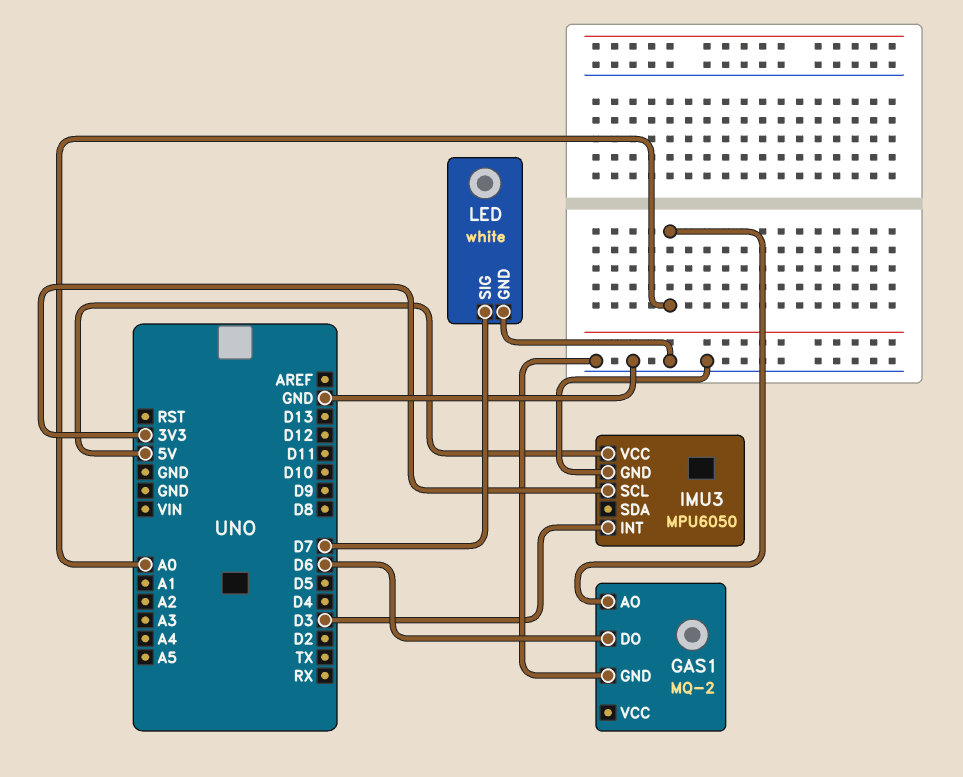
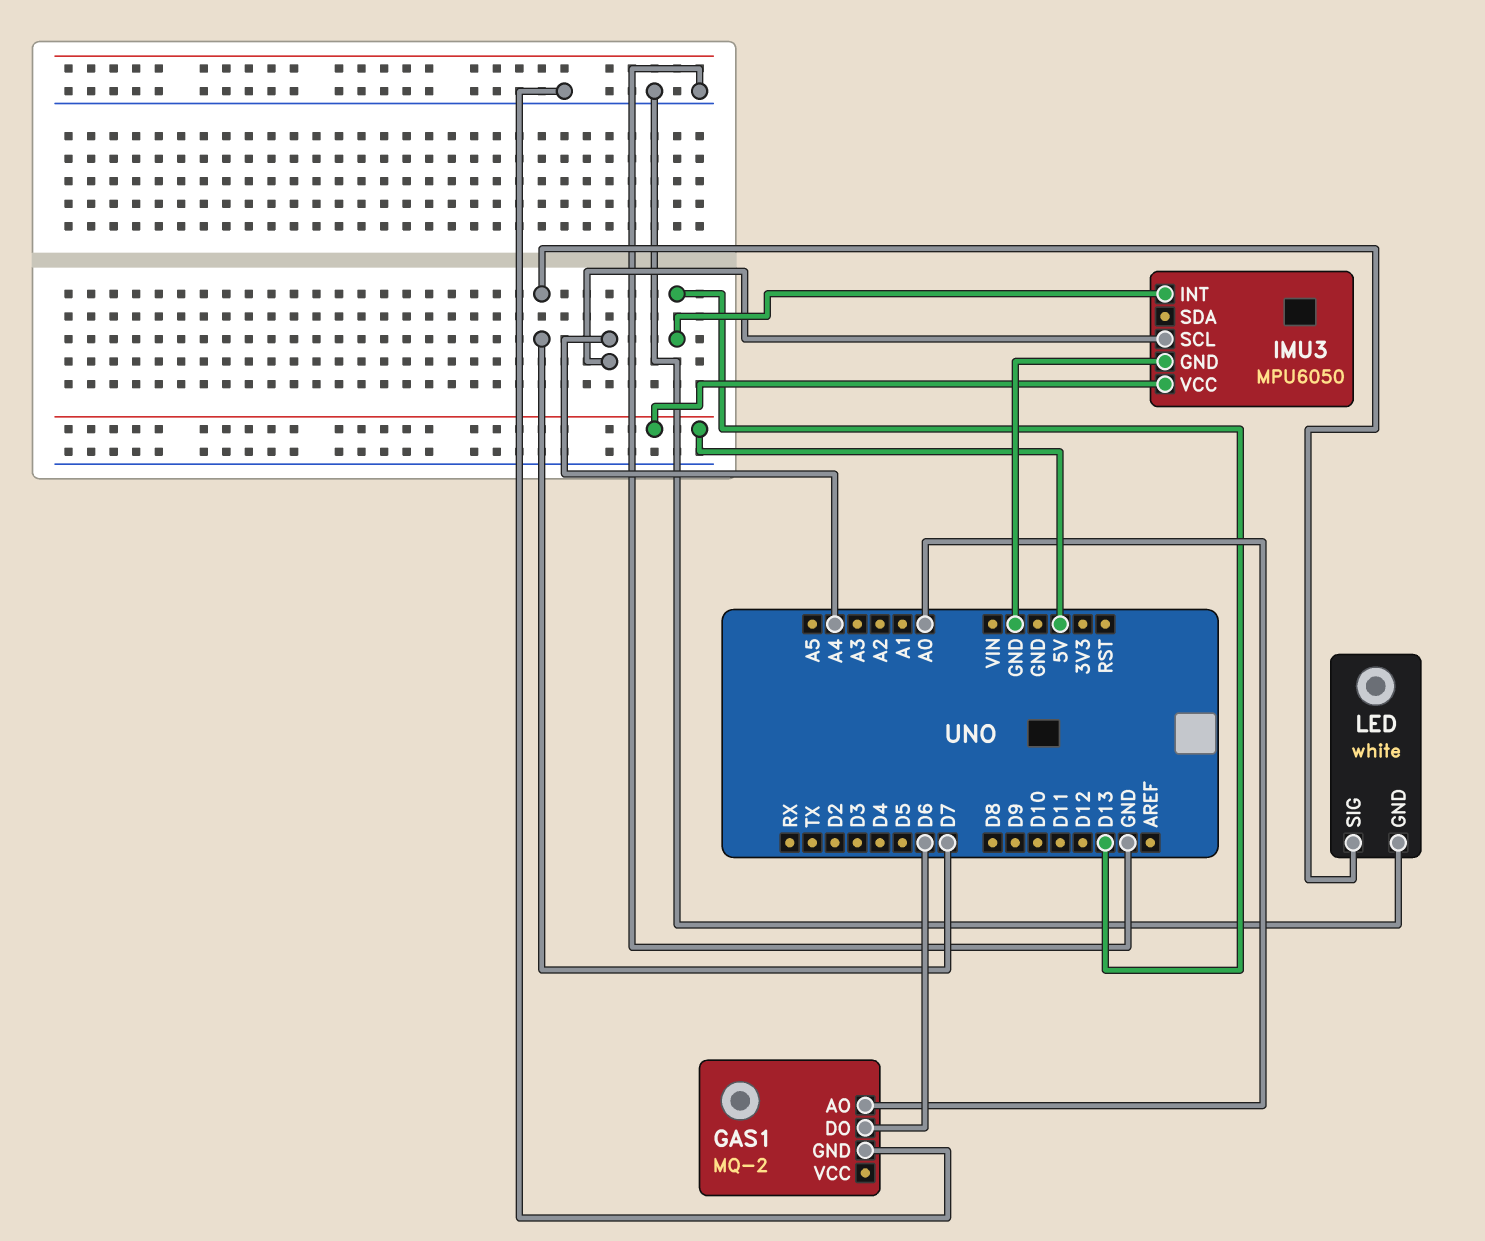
IMU3 pin INT: D3 -> D13
IMU3 pin SCL: 3V3 -> A4

